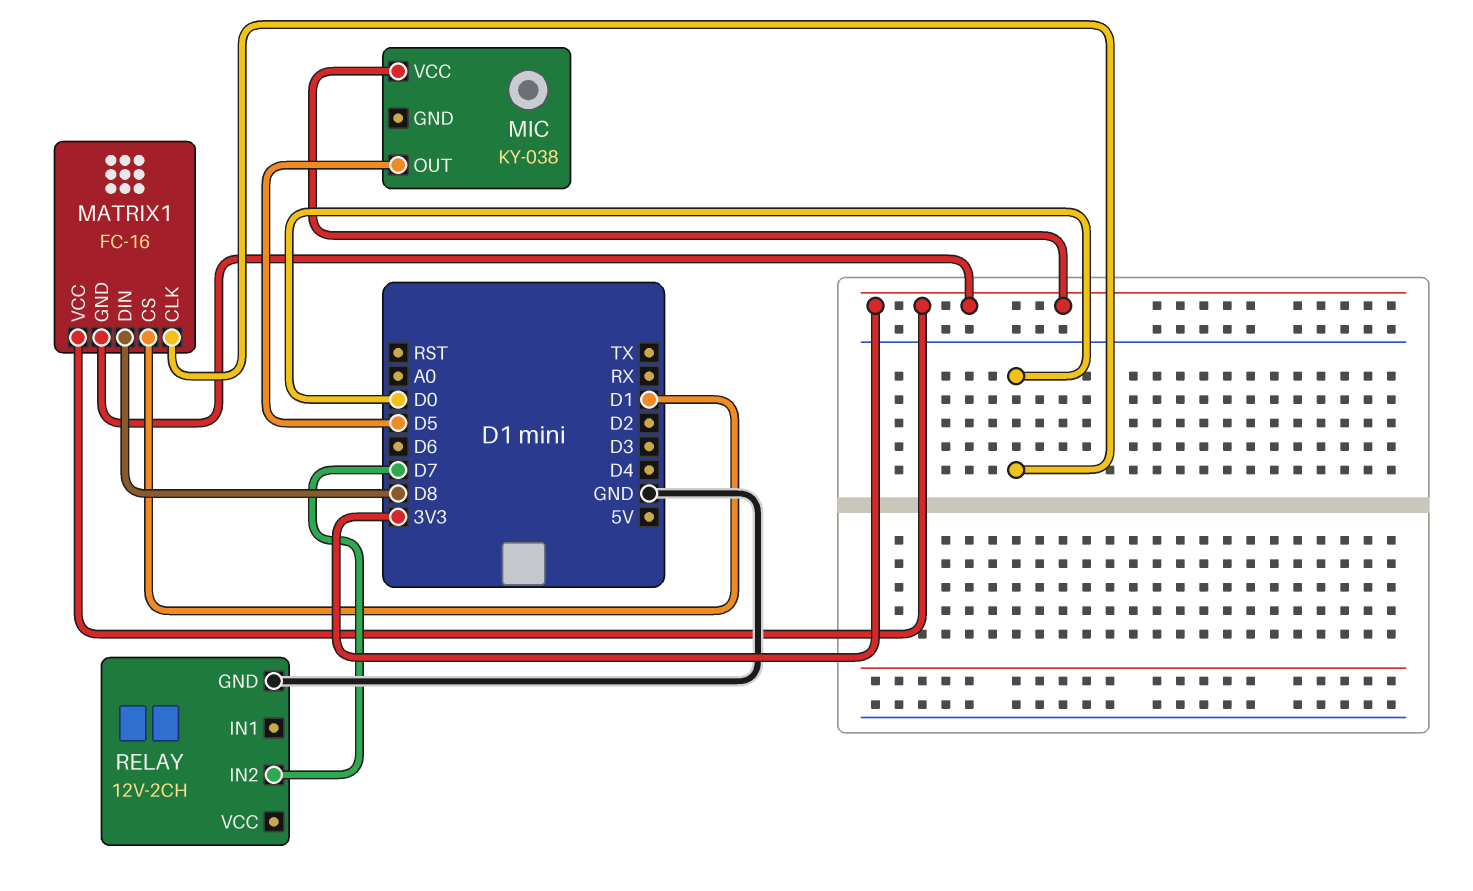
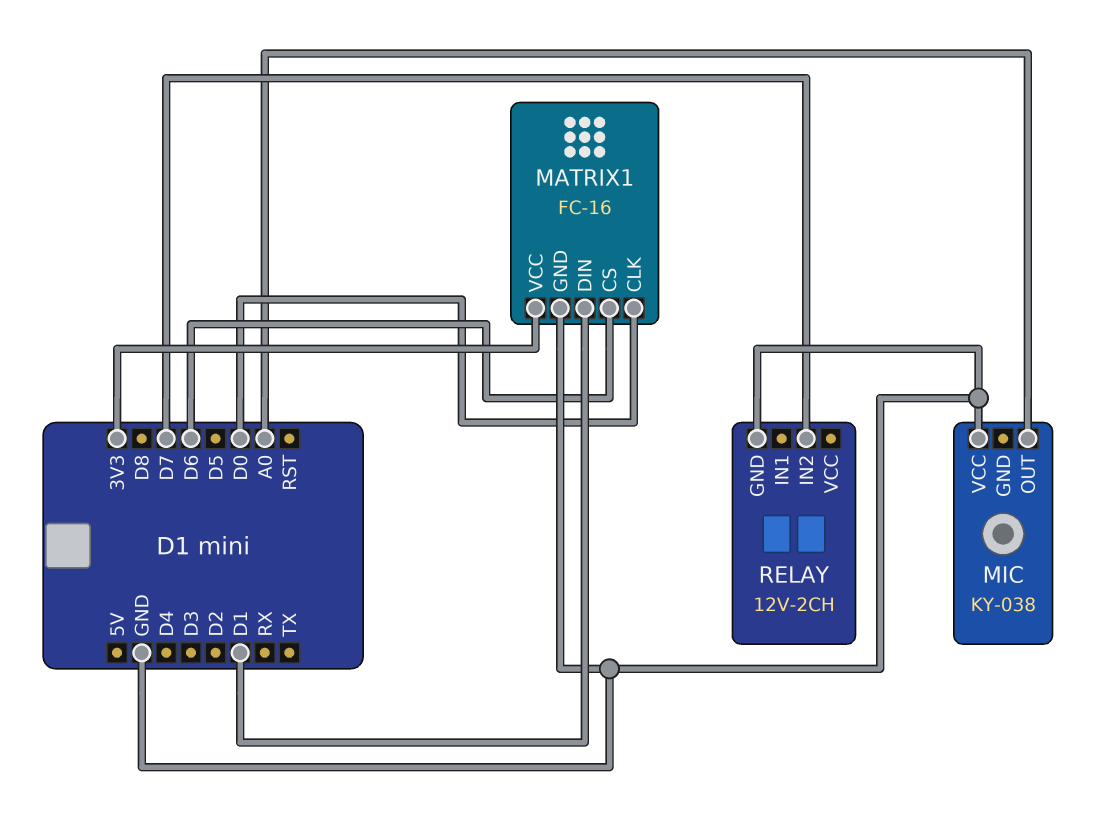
MATRIX1 pin CS: D1 -> D6
MATRIX1 pin DIN: D8 -> D1
MATRIX1 pin GND: 3V3 -> GND
MIC pin OUT: D5 -> A0
MIC pin VCC: 3V3 -> GND

